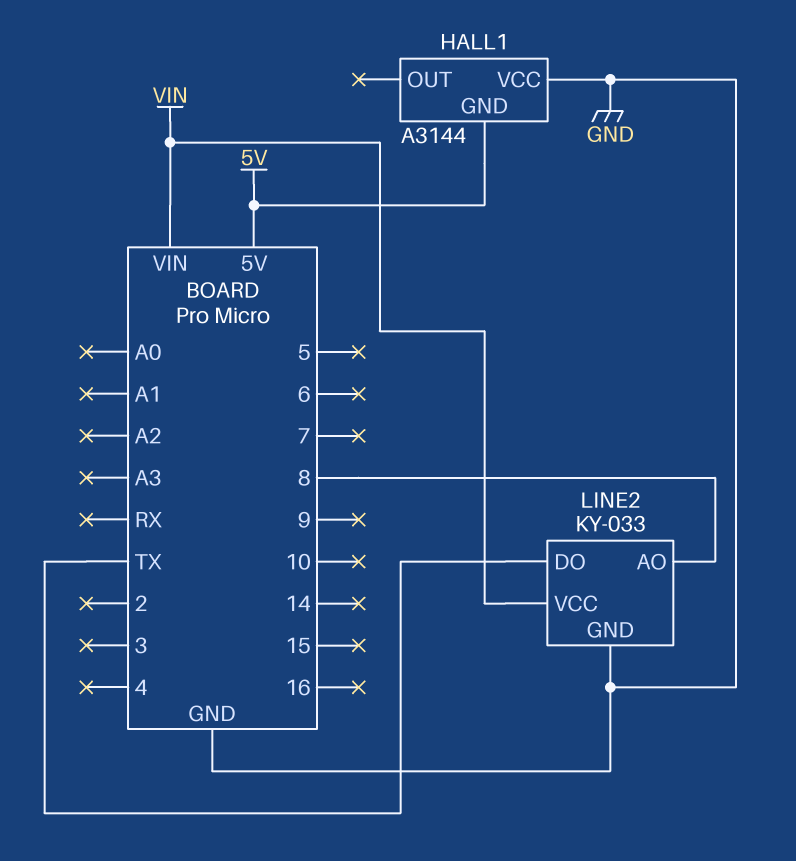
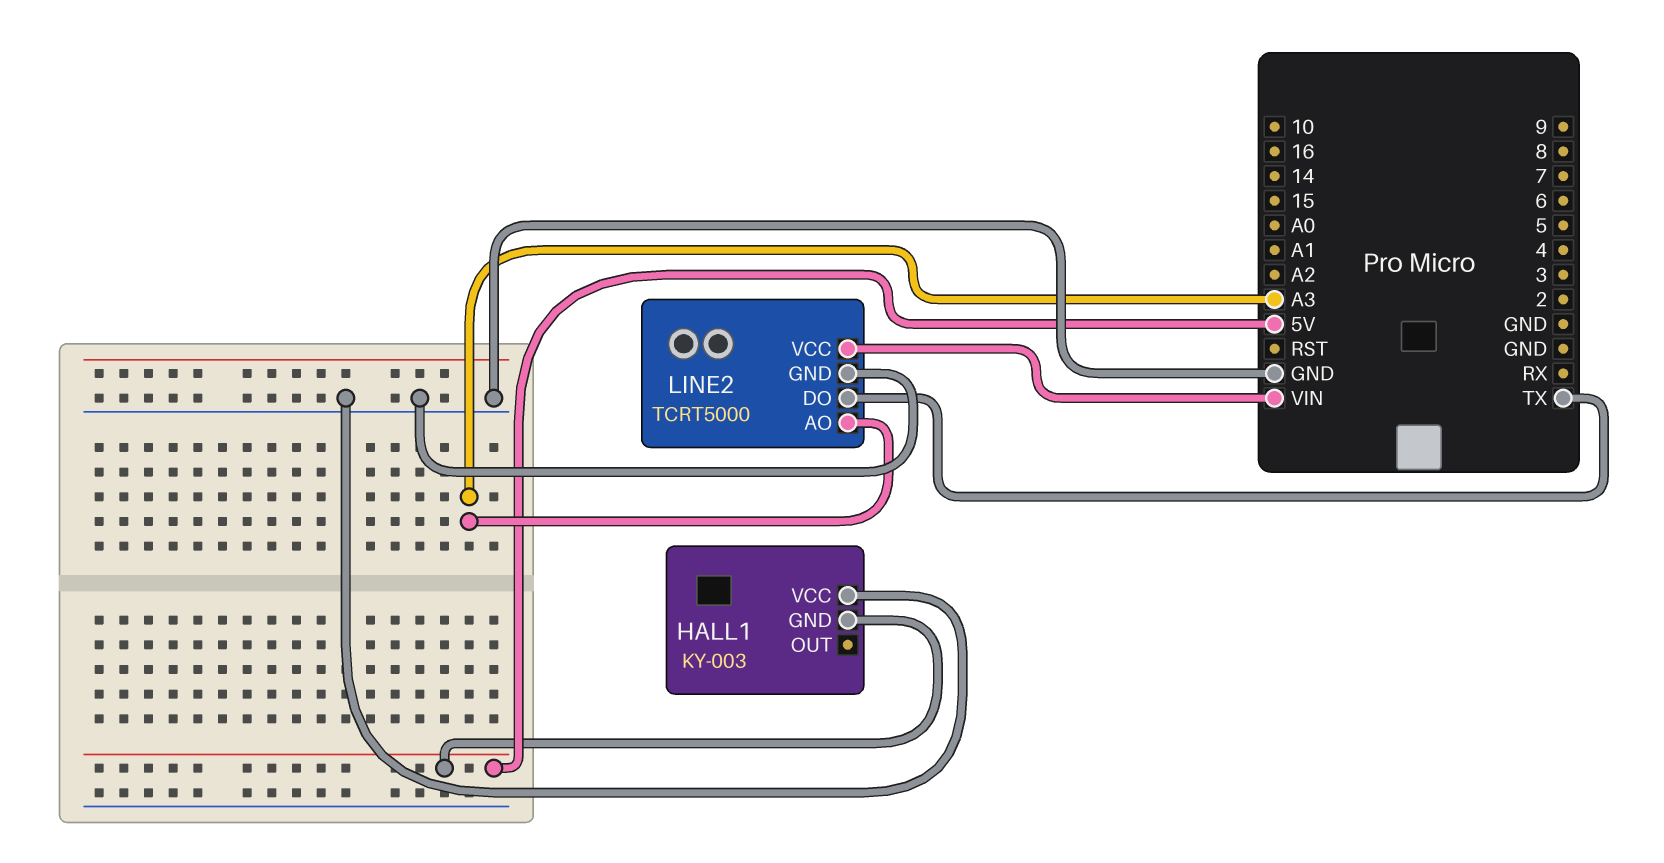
HALL1: A3144 -> KY-003
LINE2: KY-033 -> TCRT5000
LINE2 pin AO: 8 -> A3

